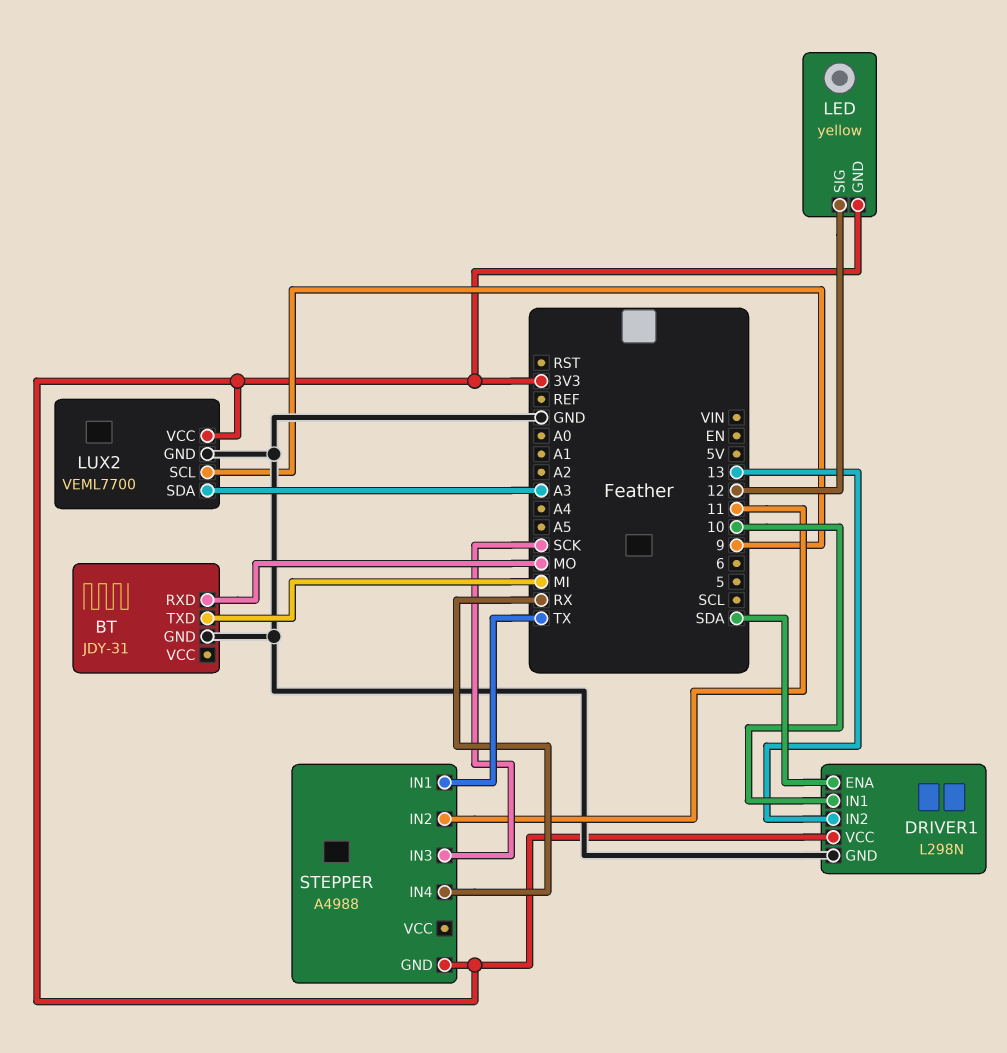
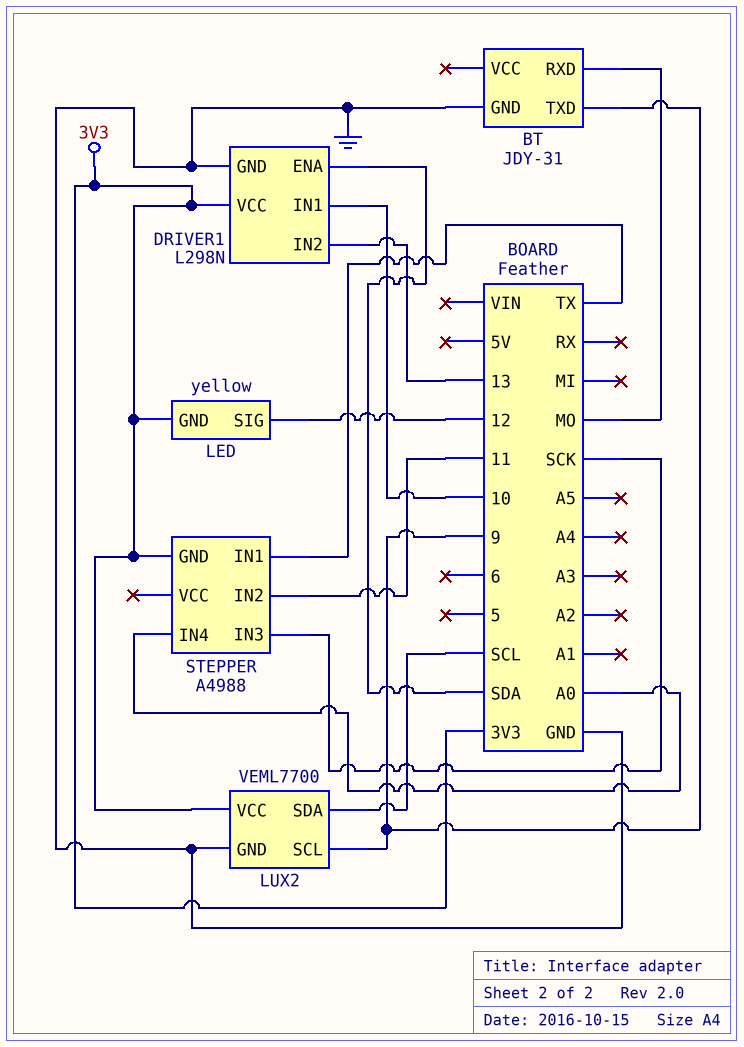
BT pin TXD: MI -> 9
LUX2 pin SDA: A3 -> SCL
STEPPER pin IN4: RX -> A0

